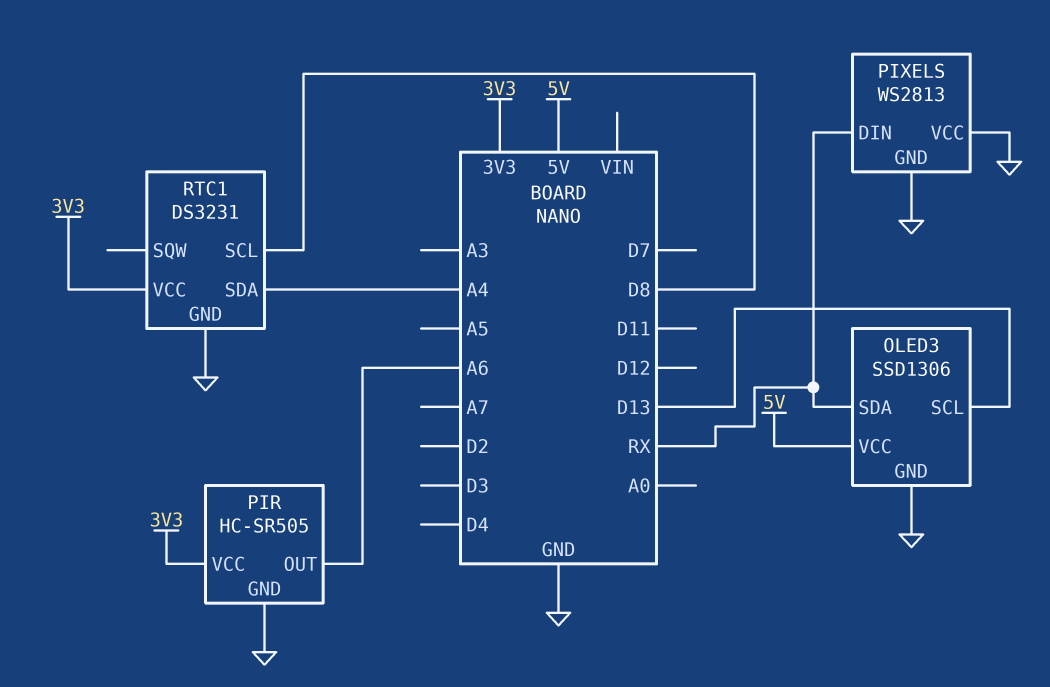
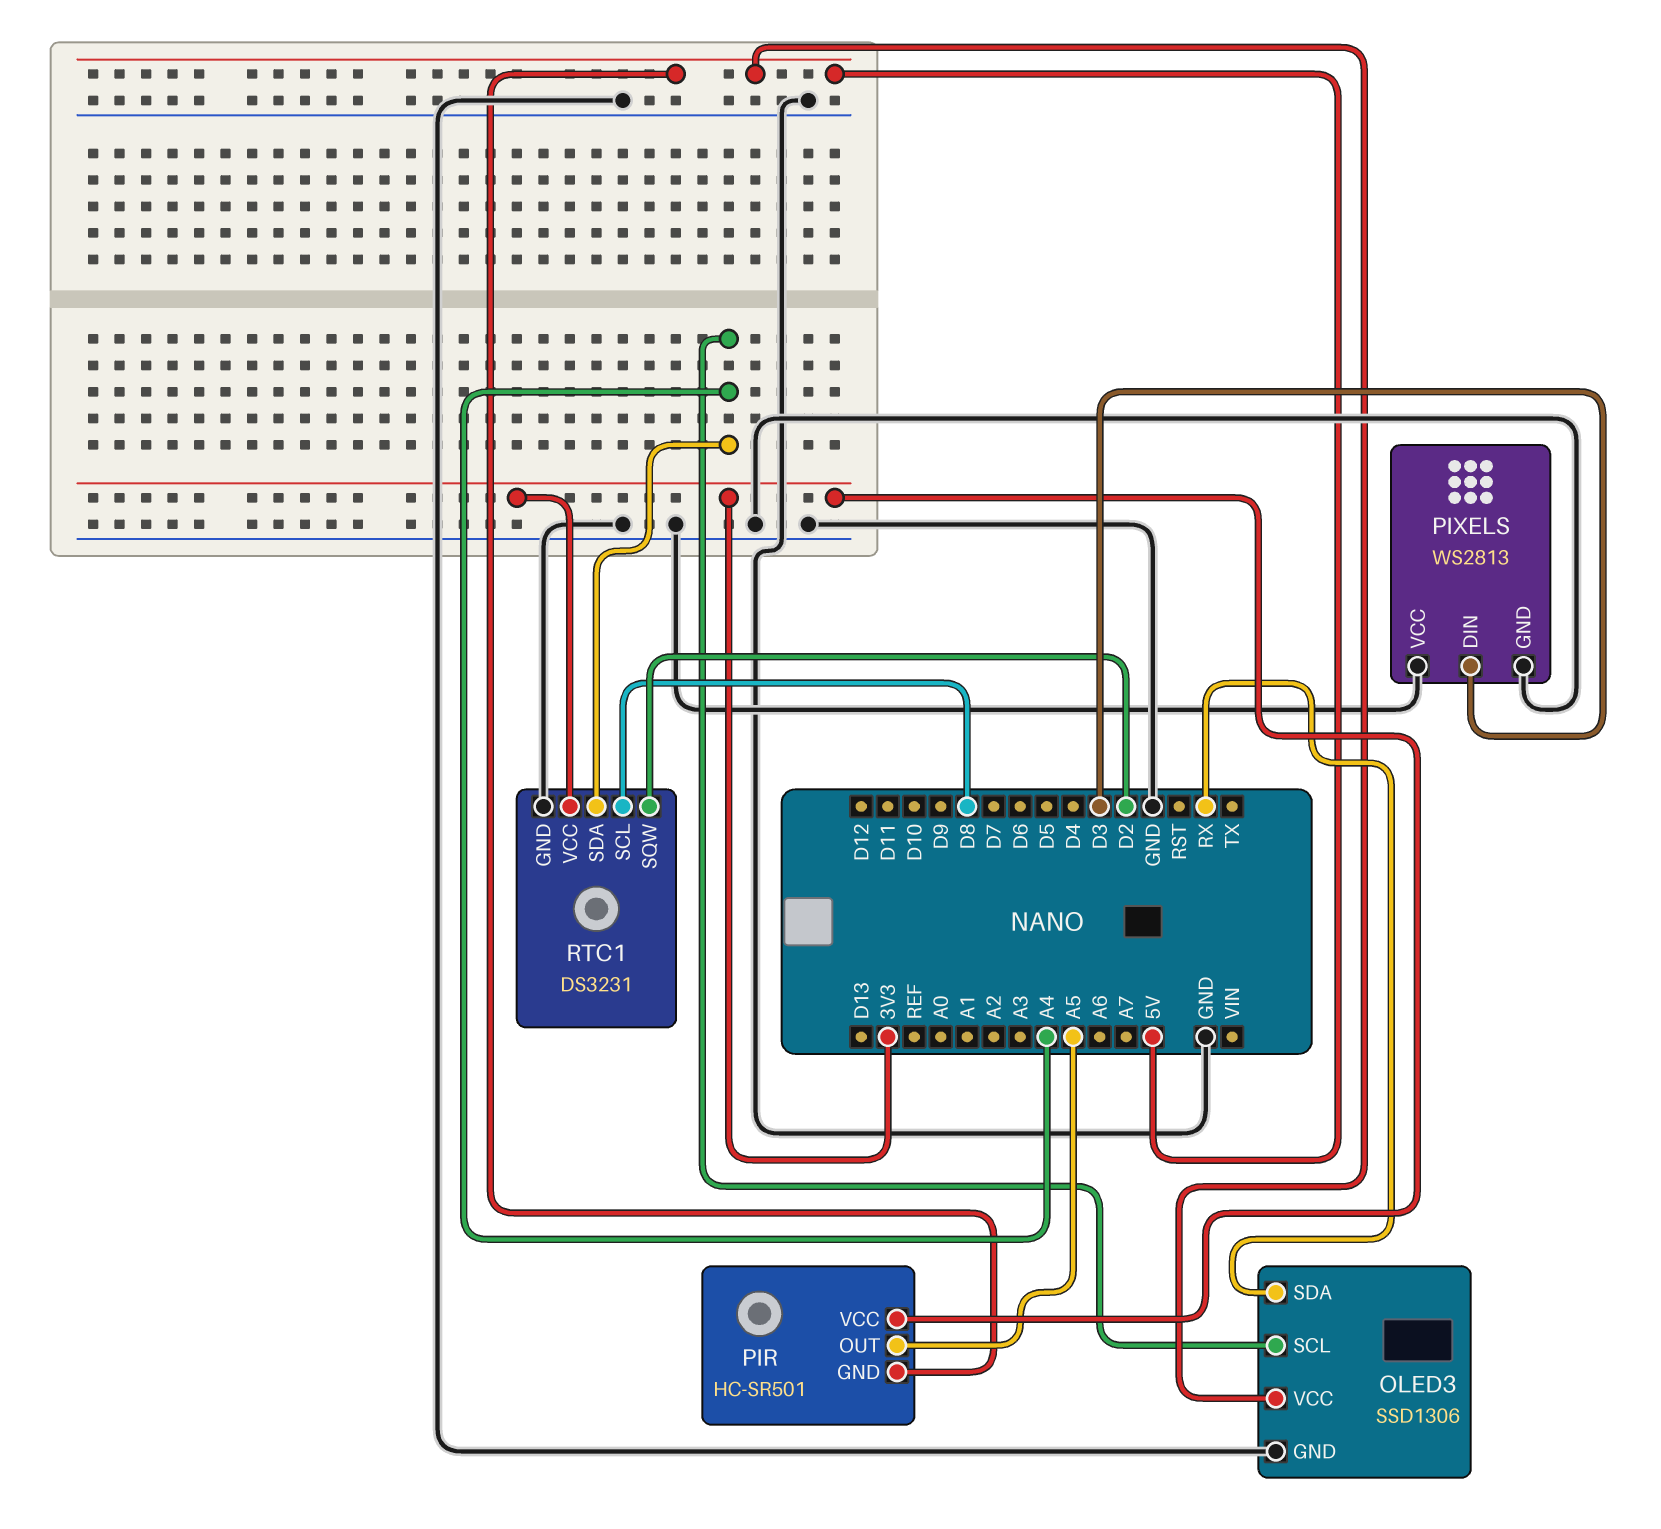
OLED3 pin SCL: D13 -> A4
PIR: HC-SR505 -> HC-SR501
PIR pin GND: GND -> 5V
PIR pin OUT: A6 -> A5
PIXELS pin DIN: RX -> D3
RTC1 pin SQW: none -> D2

